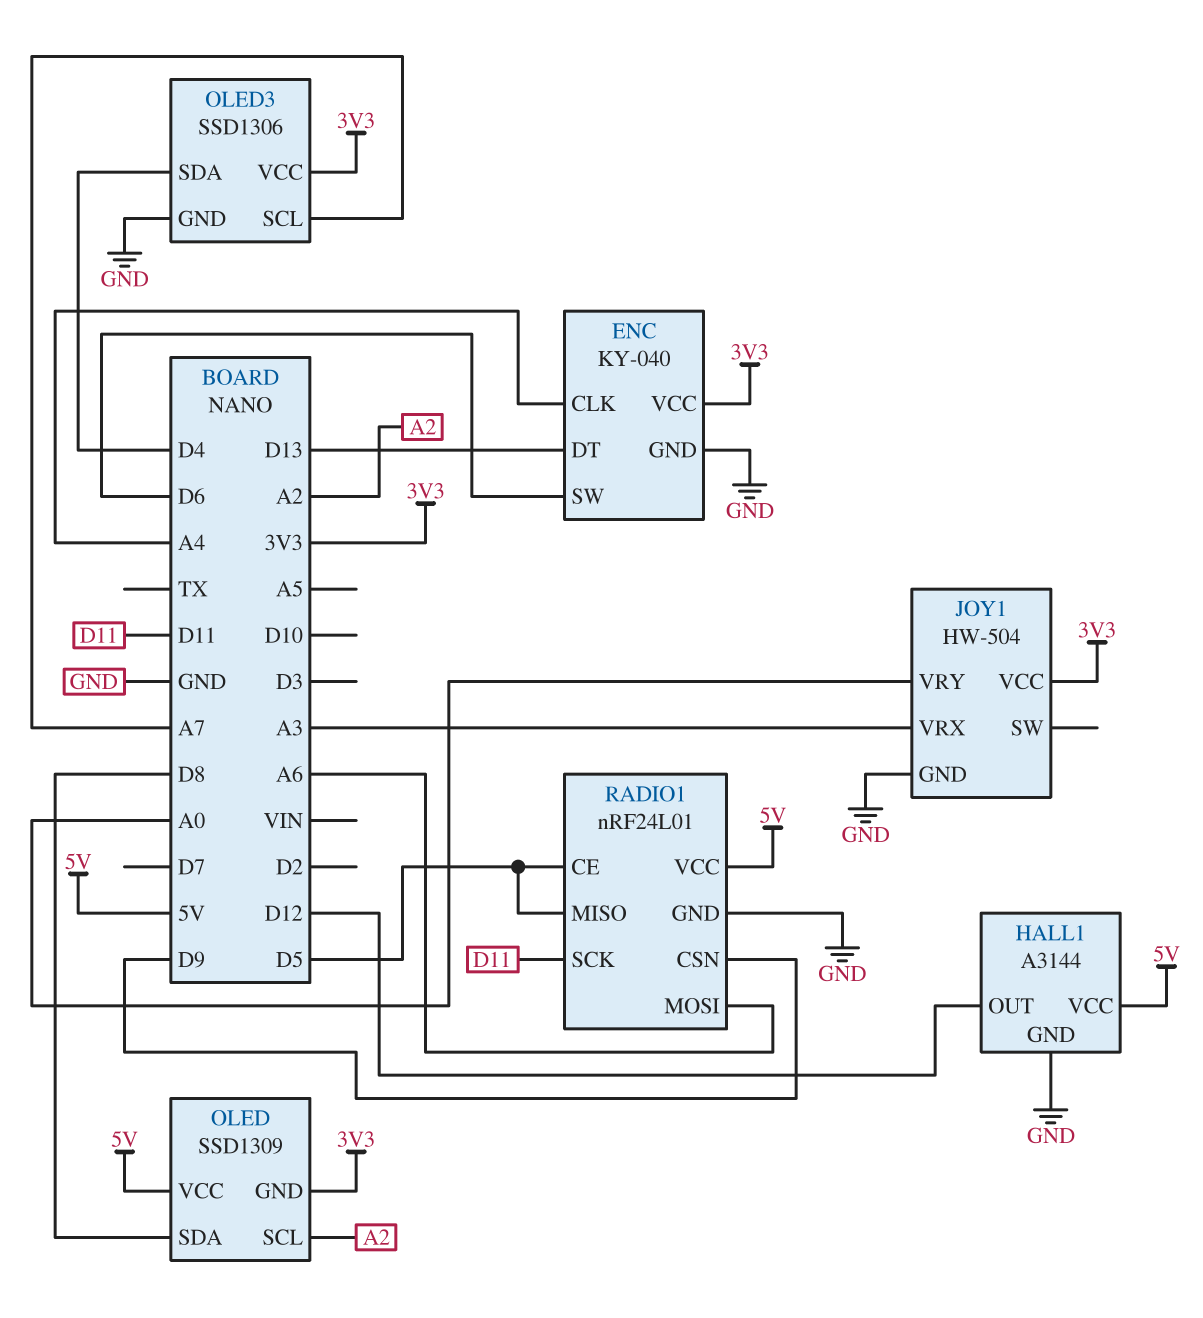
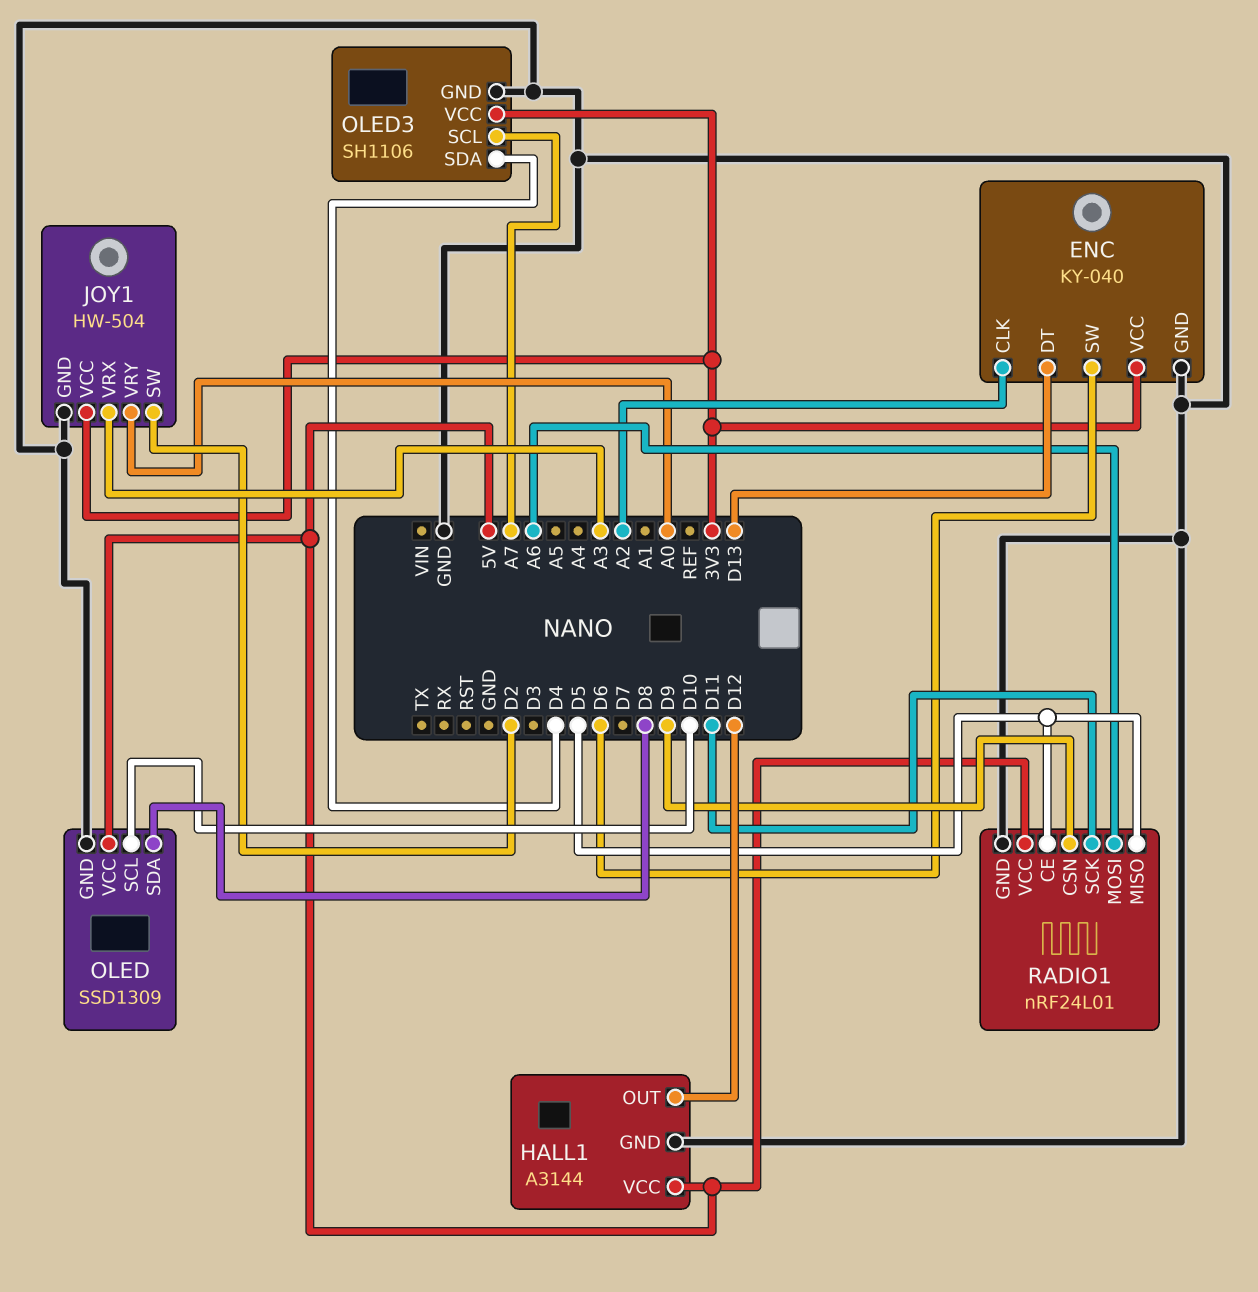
ENC pin CLK: A4 -> A2
JOY1 pin SW: none -> D2
OLED pin GND: 3V3 -> GND
OLED pin SCL: A2 -> D10
OLED3: SSD1306 -> SH1106

